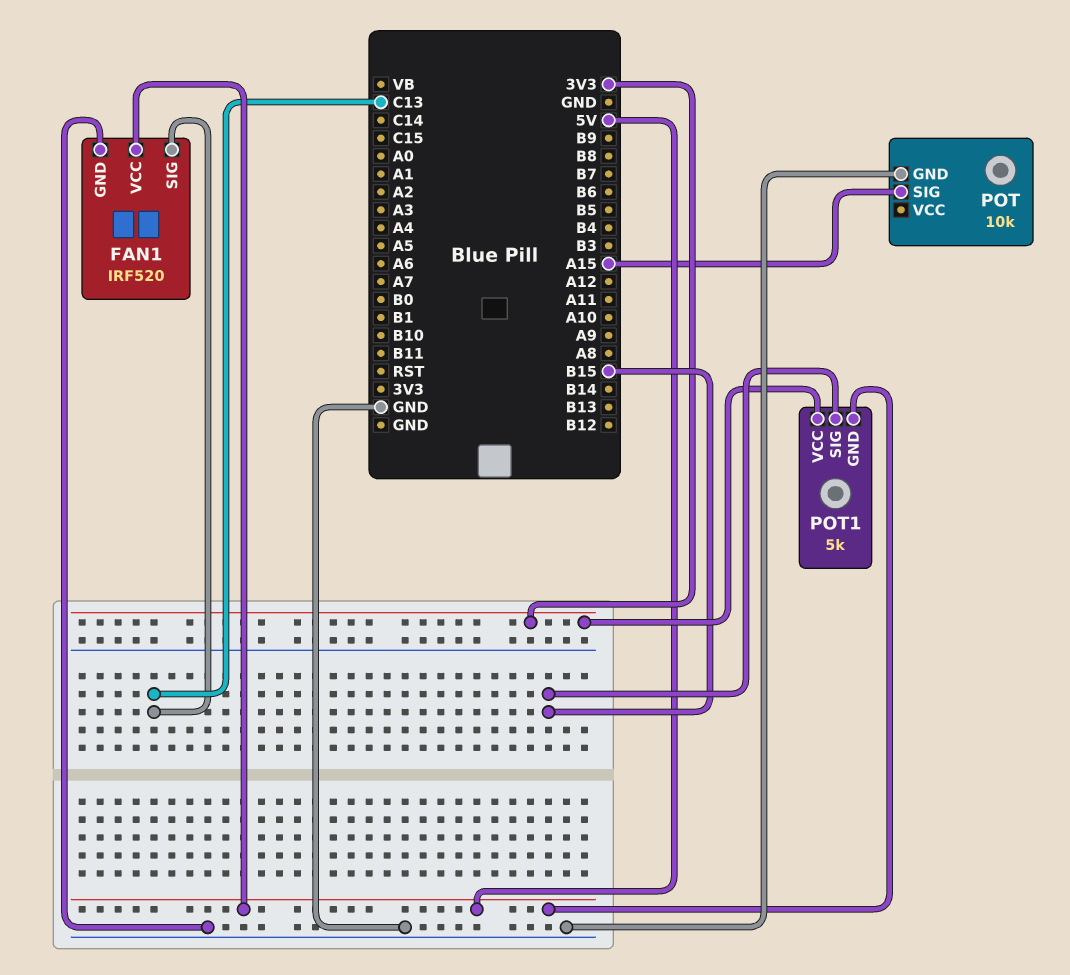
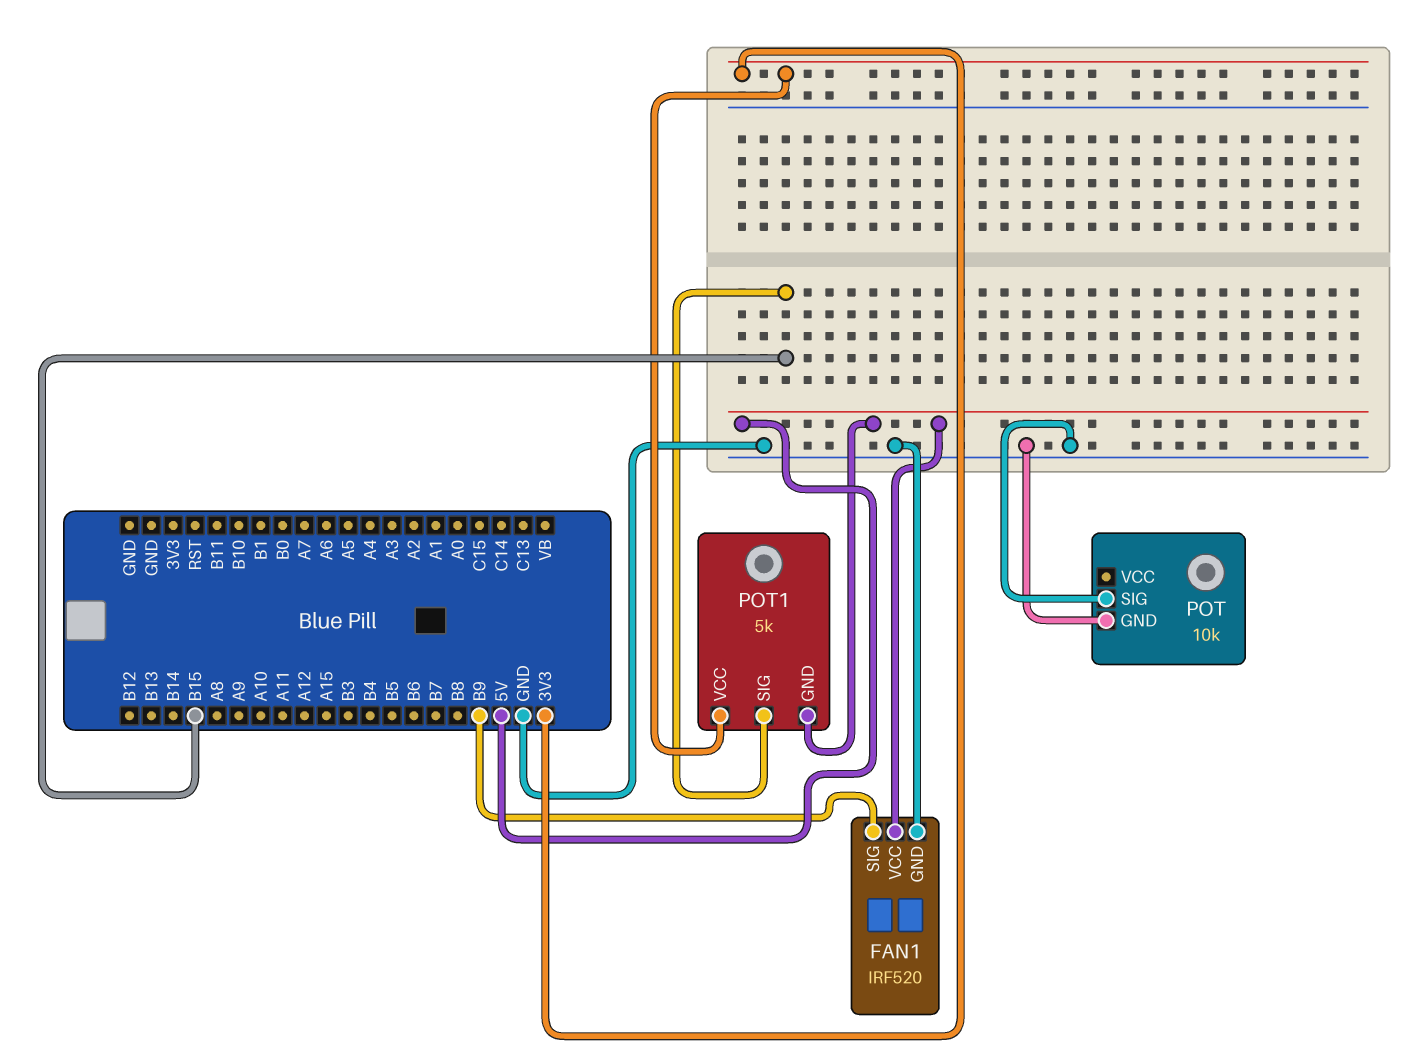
FAN1 pin SIG: C13 -> B9
POT pin SIG: A15 -> GND

